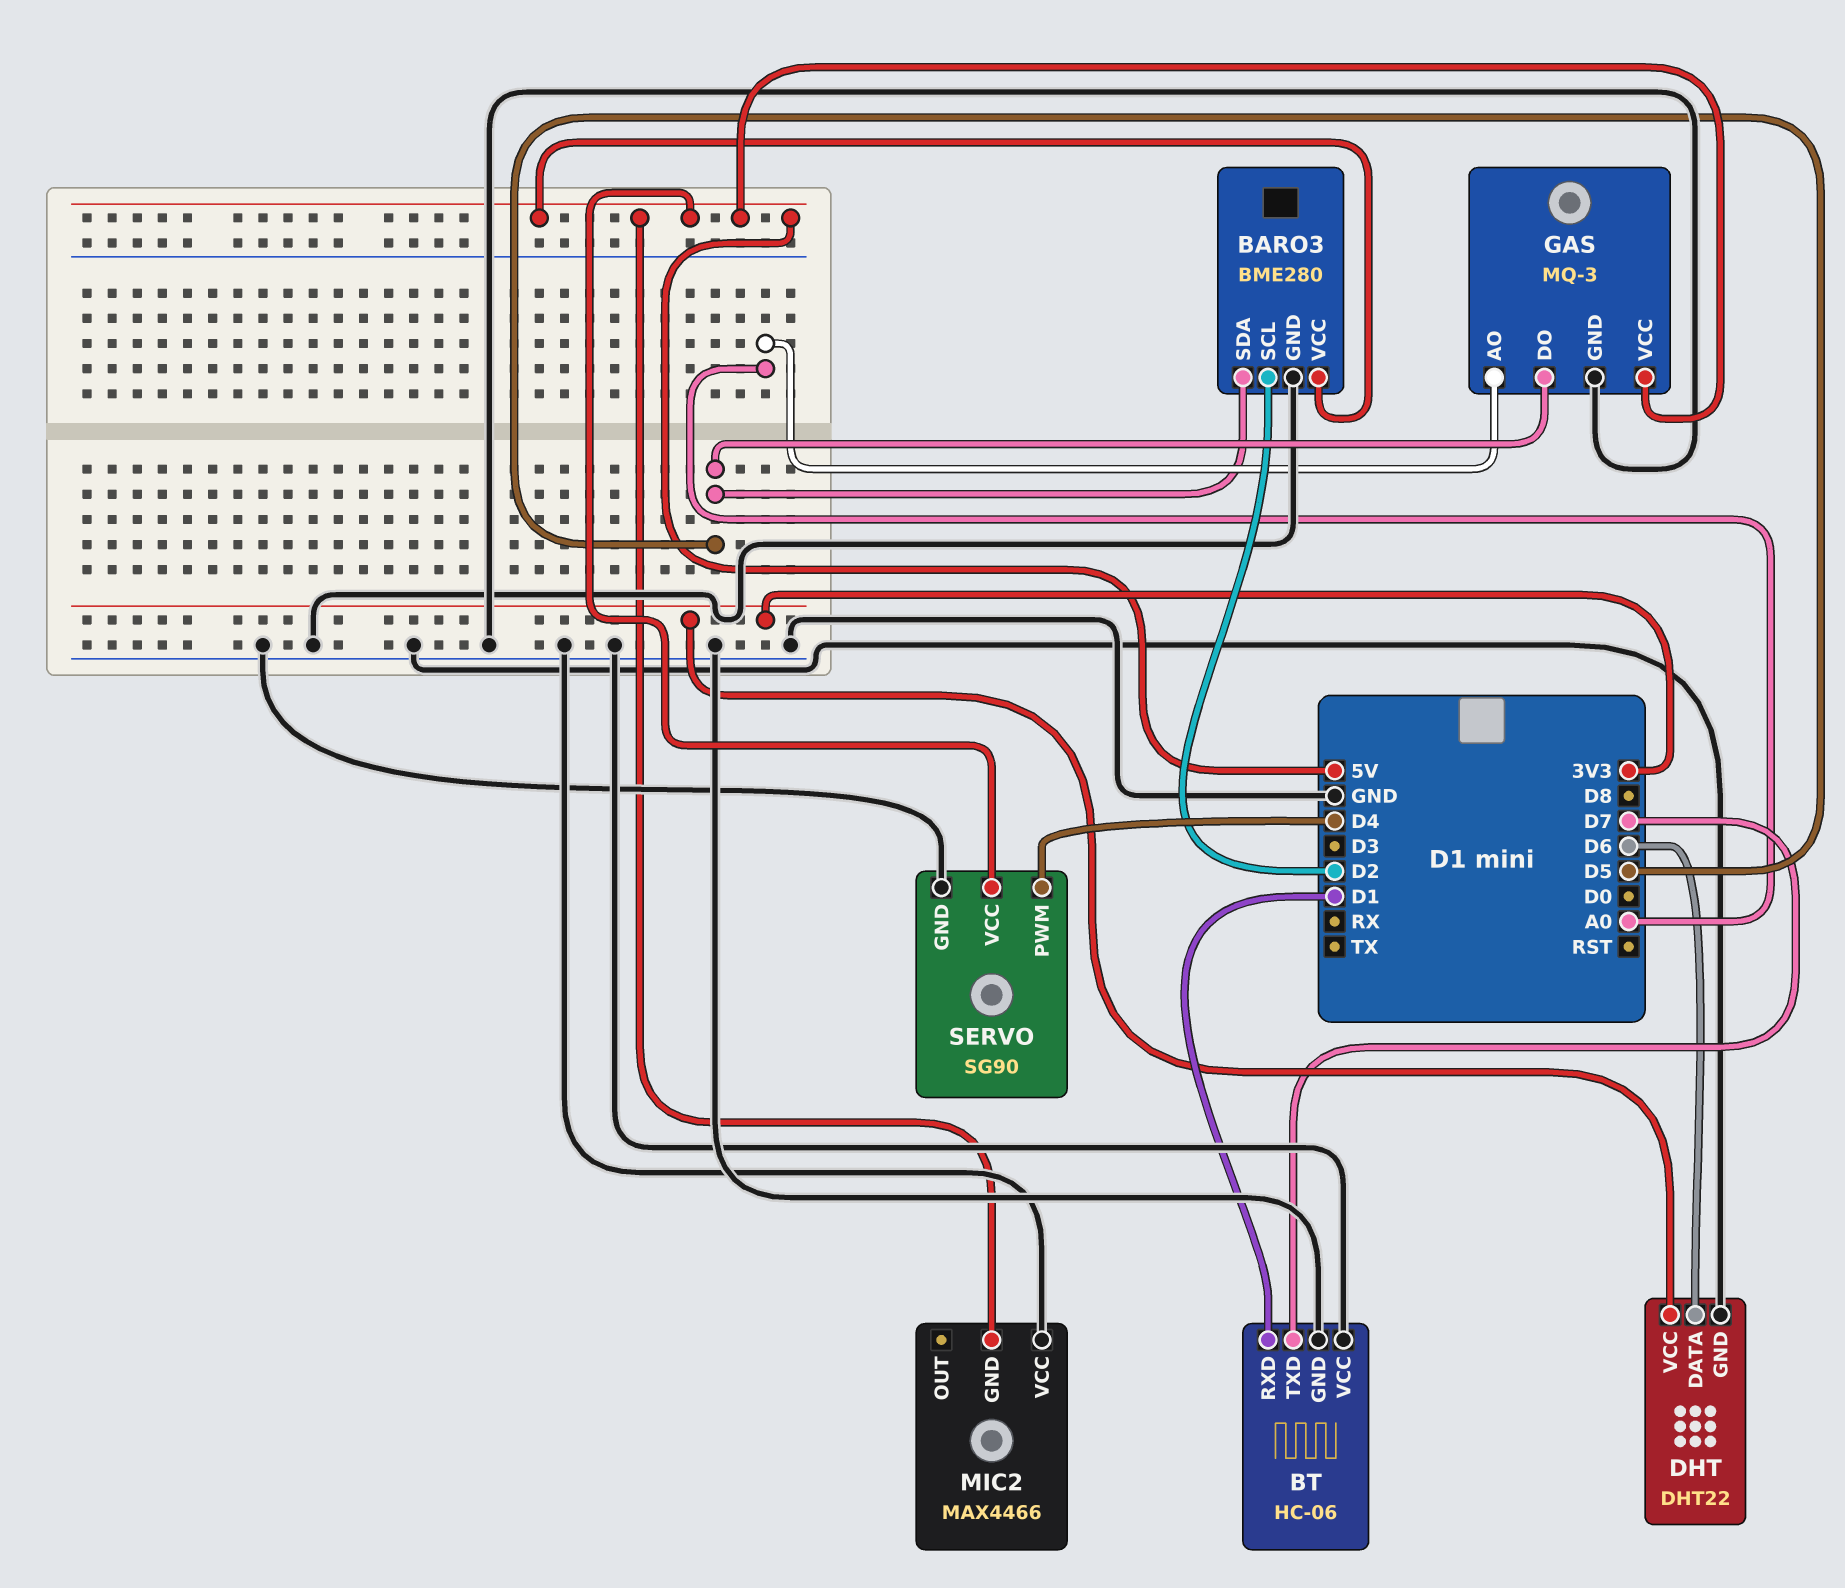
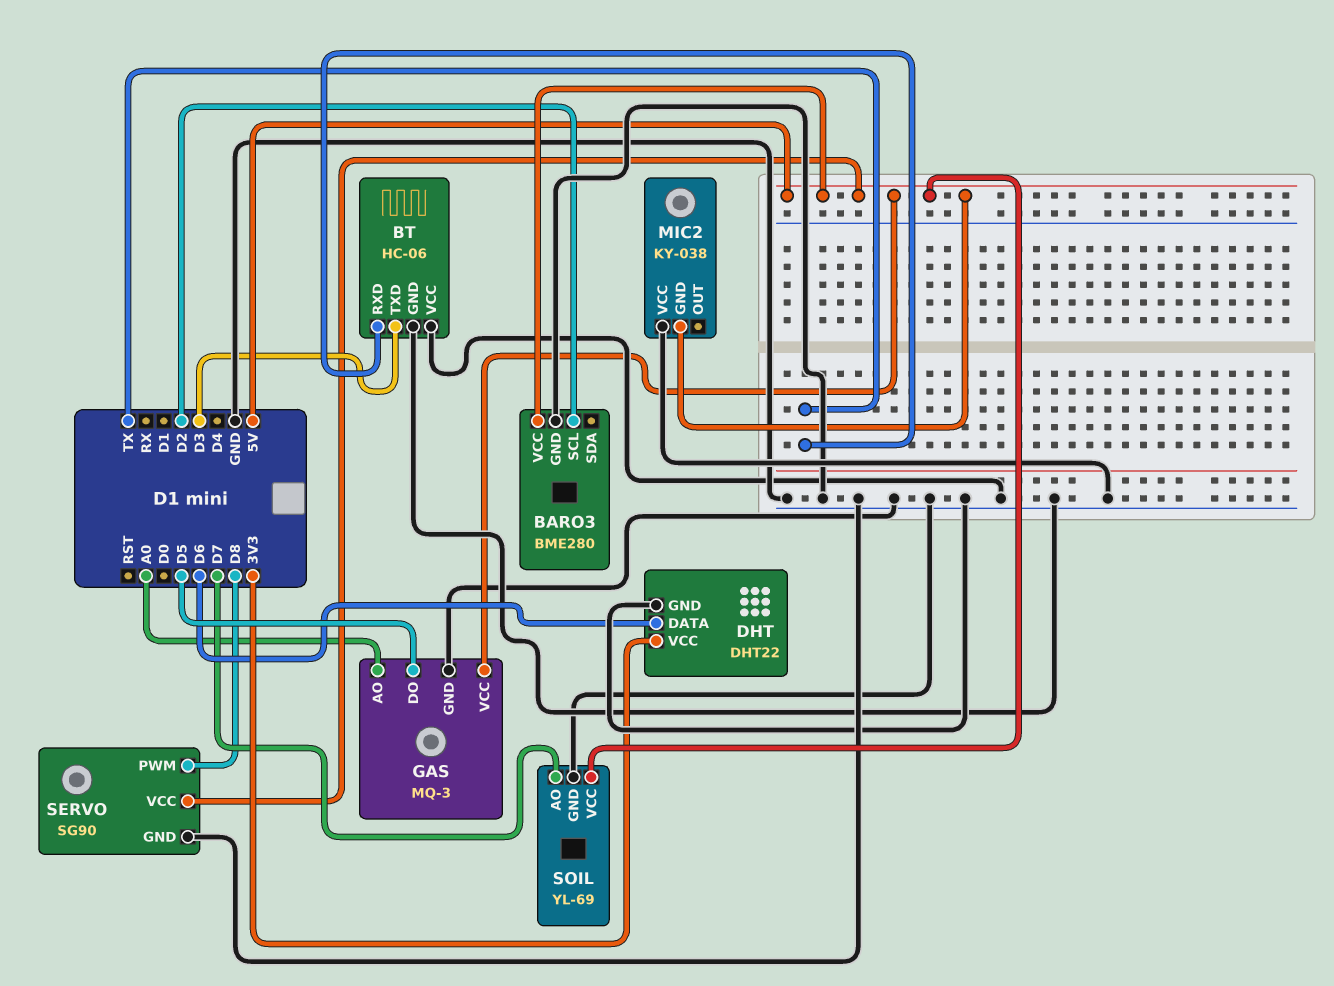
BARO3 pin SDA: D5 -> none
BT pin RXD: D1 -> TX
BT pin TXD: D7 -> D3
MIC2: MAX4466 -> KY-038
SERVO pin PWM: D4 -> D8
SOIL: none -> YL-69
SOIL pin AO: none -> D7
SOIL pin GND: none -> GND
SOIL pin VCC: none -> 5V

